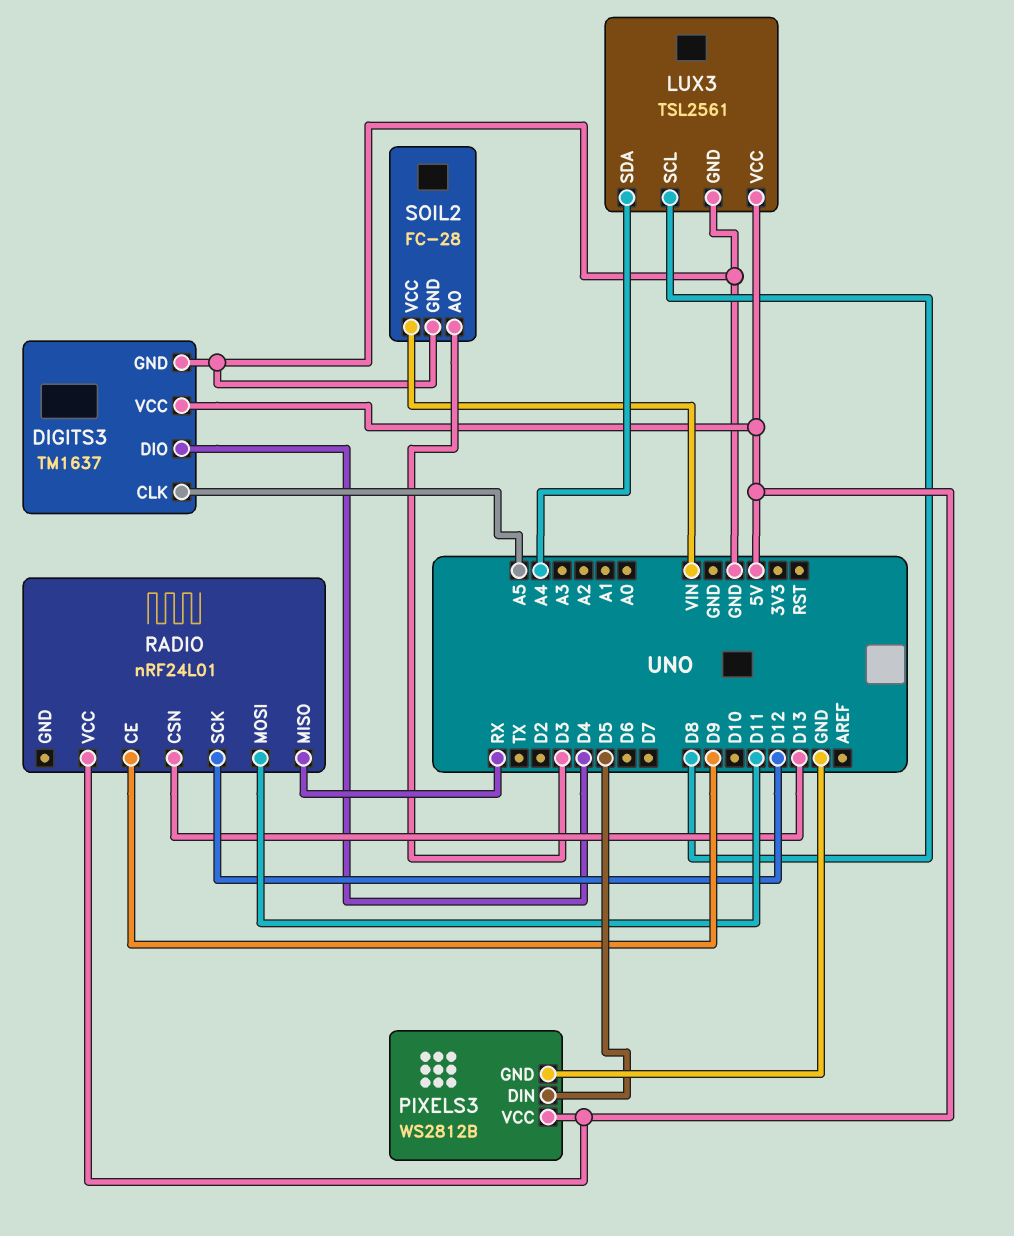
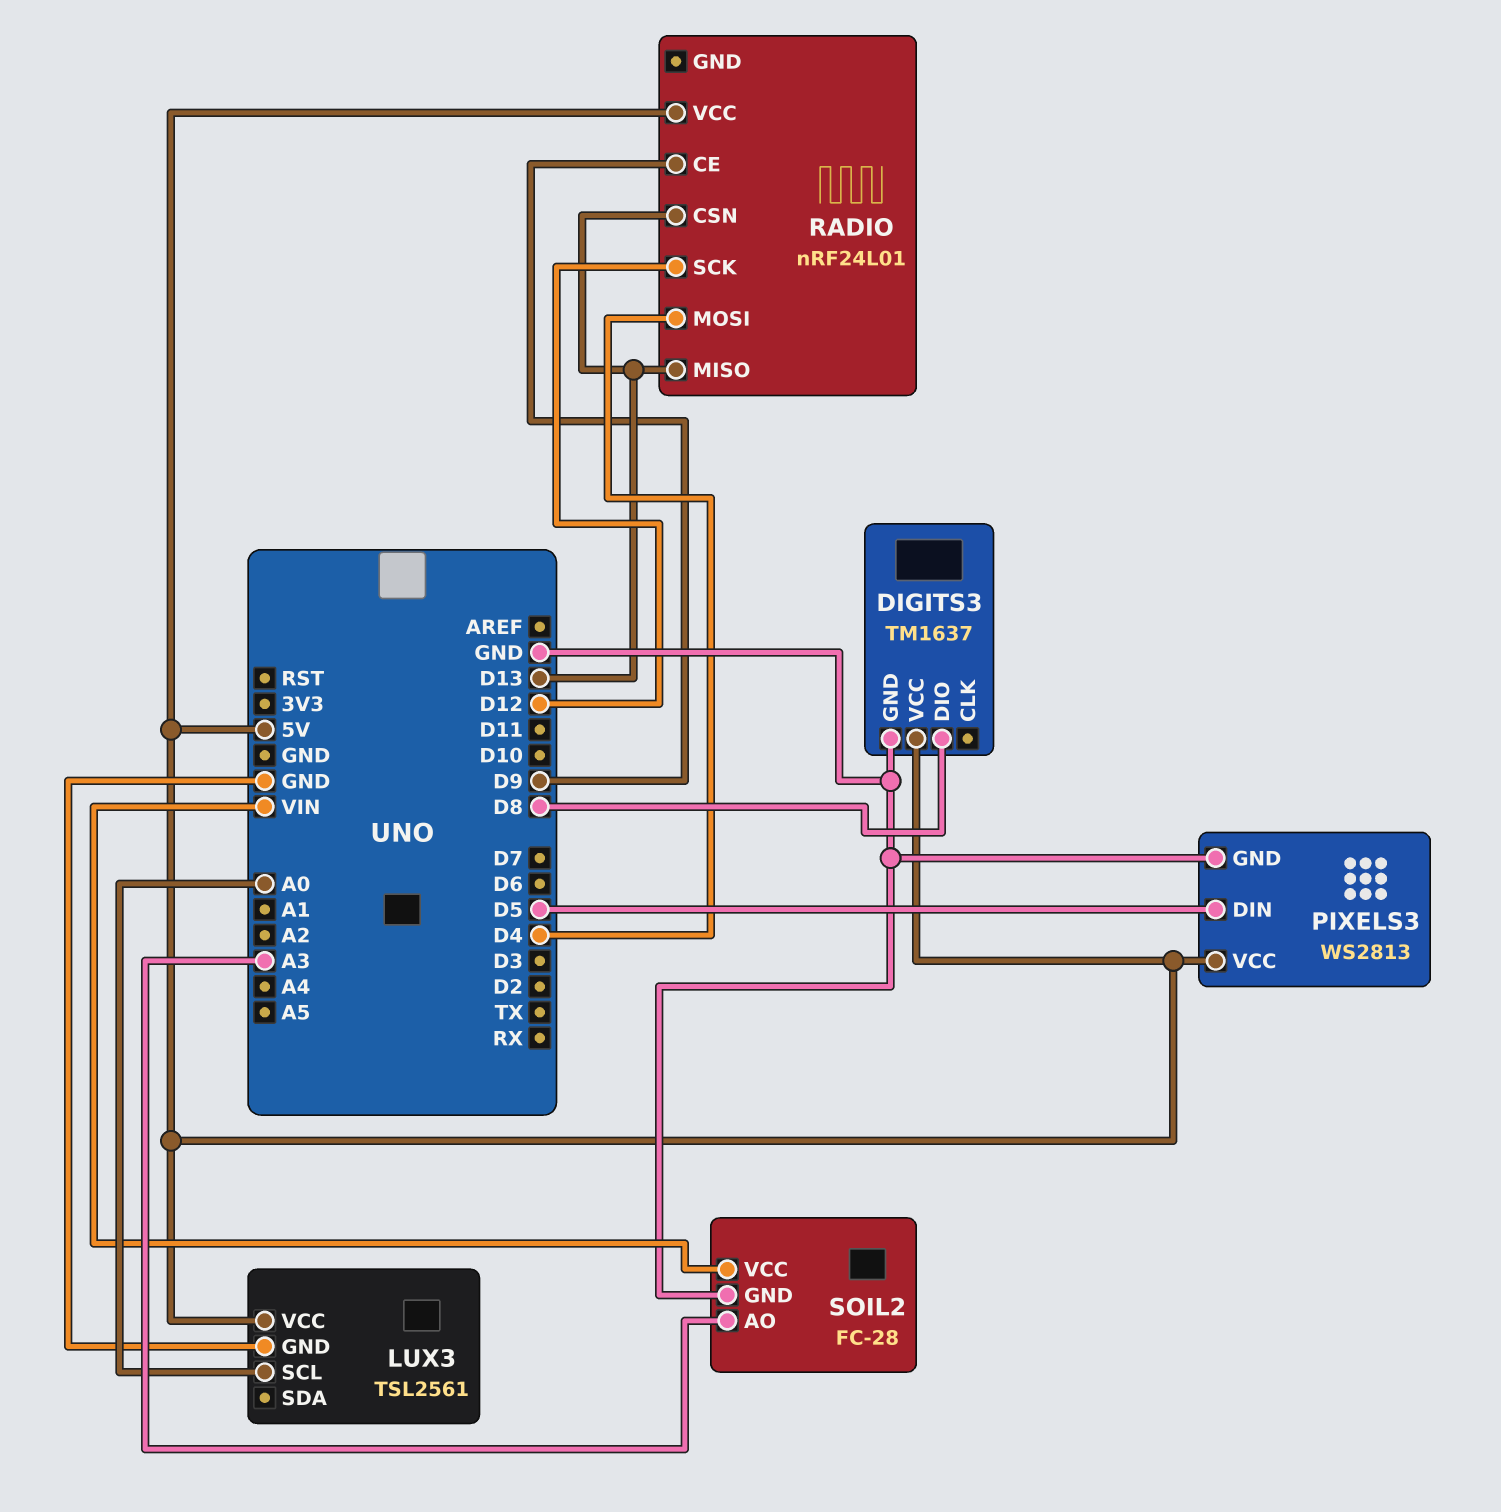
DIGITS3 pin CLK: A5 -> none
DIGITS3 pin DIO: D4 -> D8
LUX3 pin SCL: D8 -> A0
LUX3 pin SDA: A4 -> none
PIXELS3: WS2812B -> WS2813
RADIO pin MISO: RX -> D13
RADIO pin MOSI: D11 -> D4
SOIL2 pin AO: D3 -> A3

